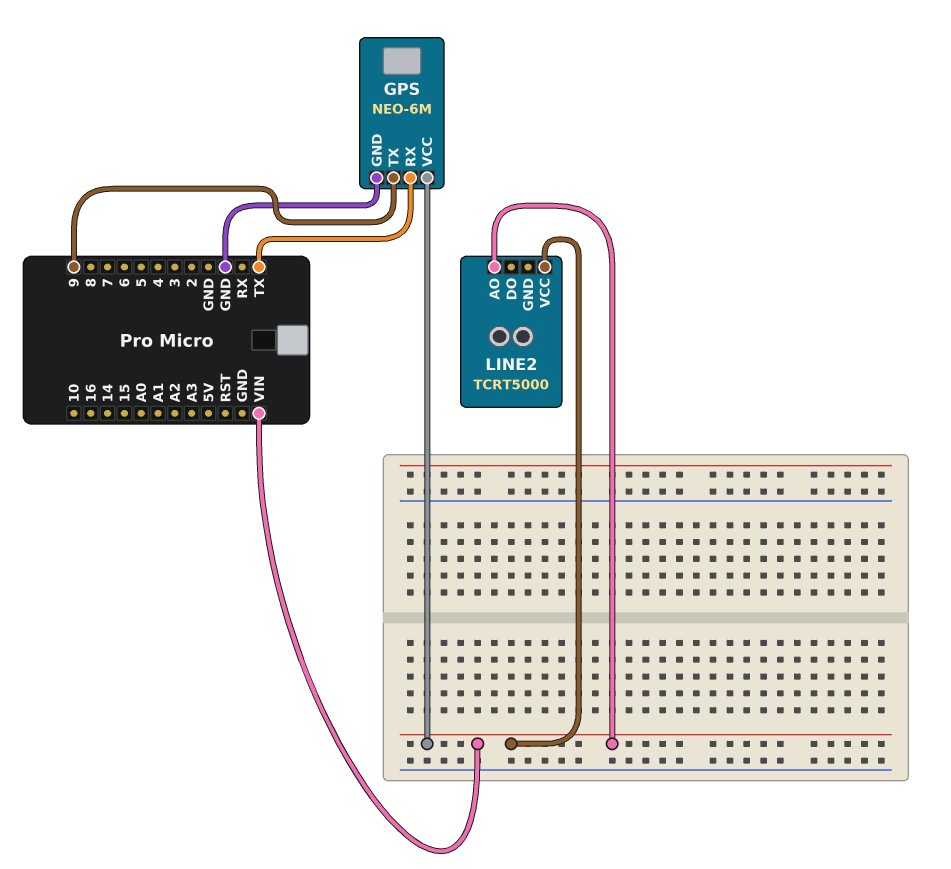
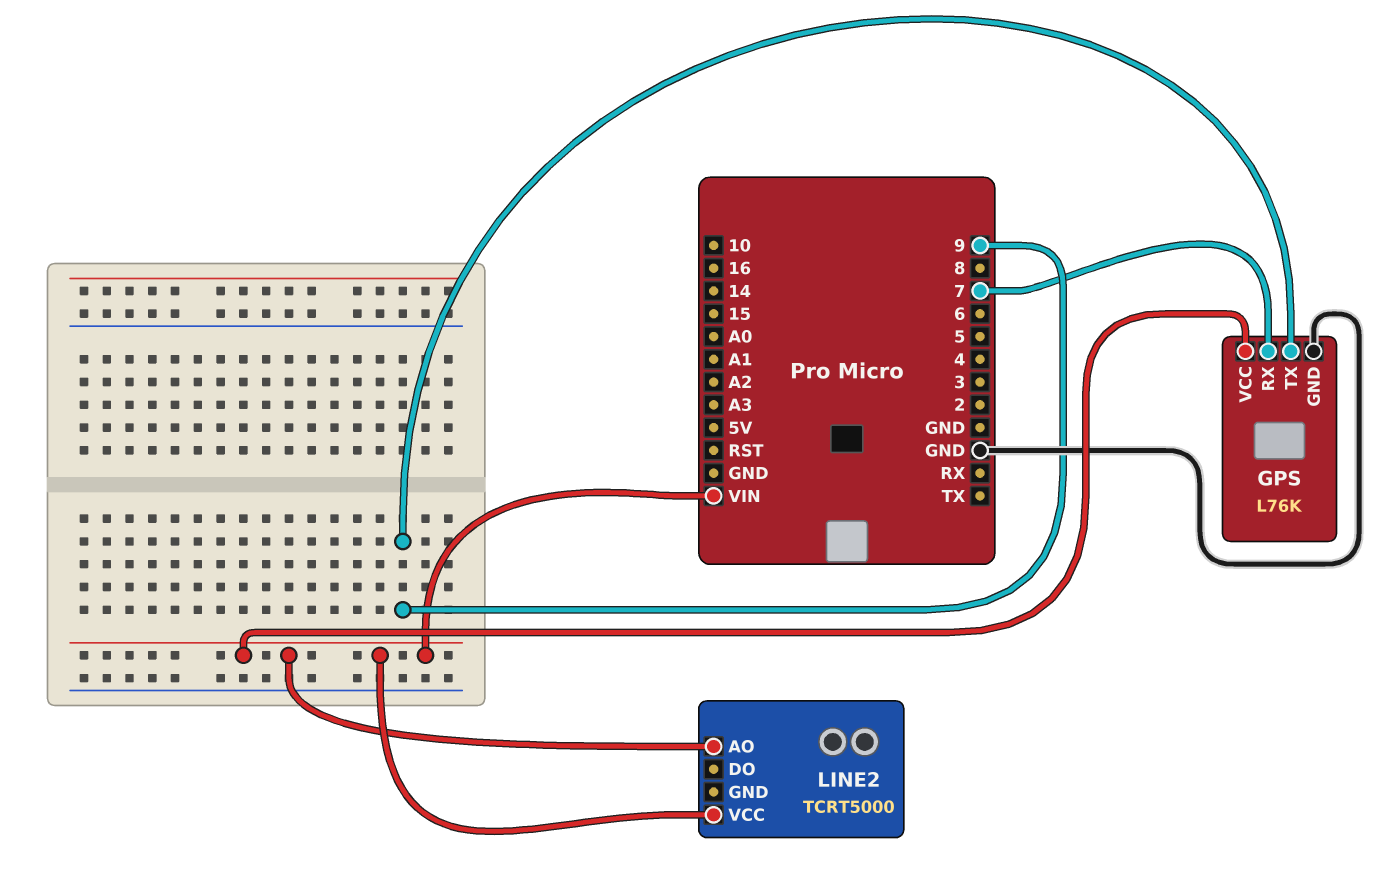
GPS: NEO-6M -> L76K
GPS pin RX: TX -> 7

